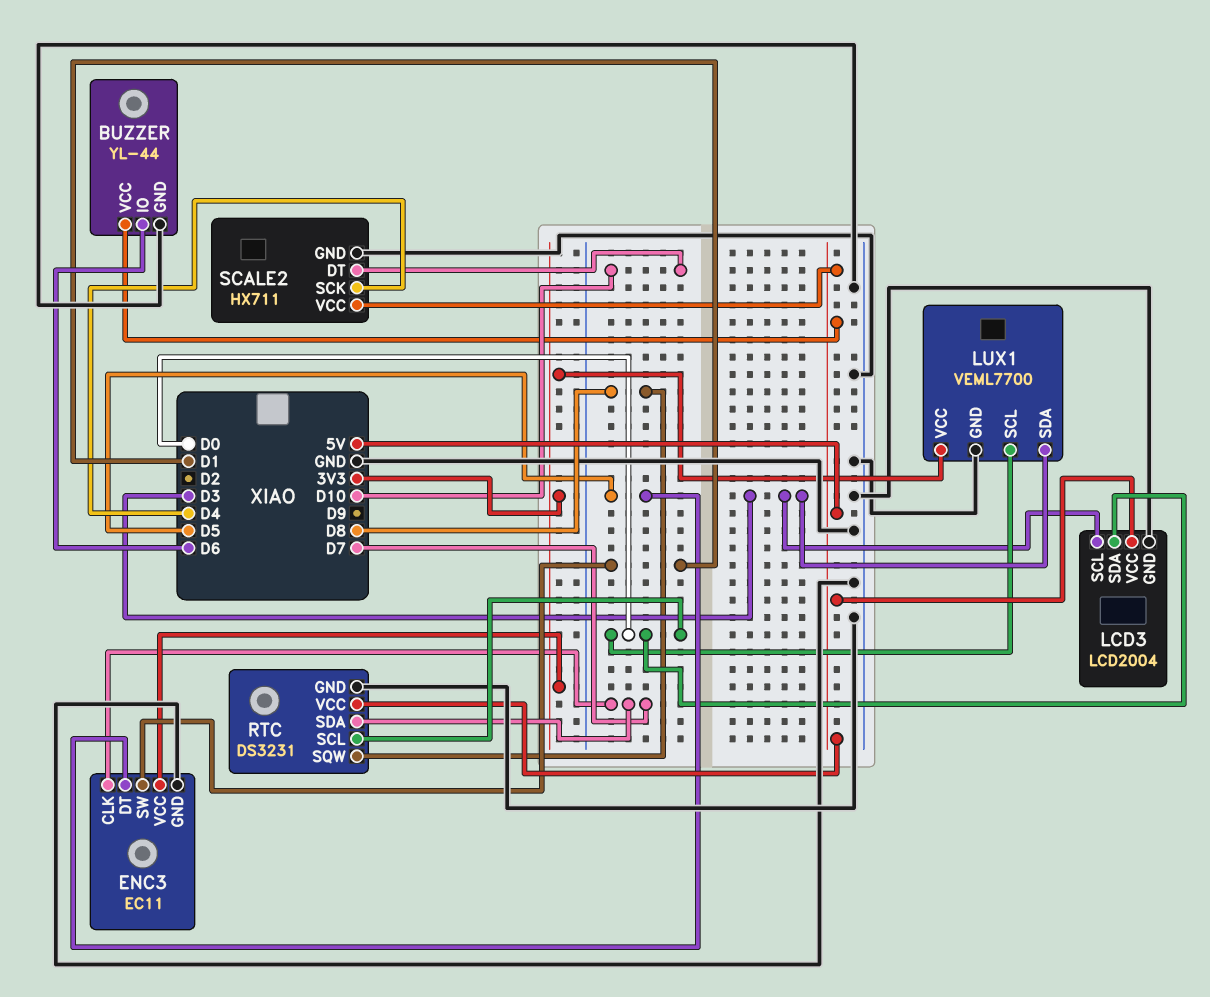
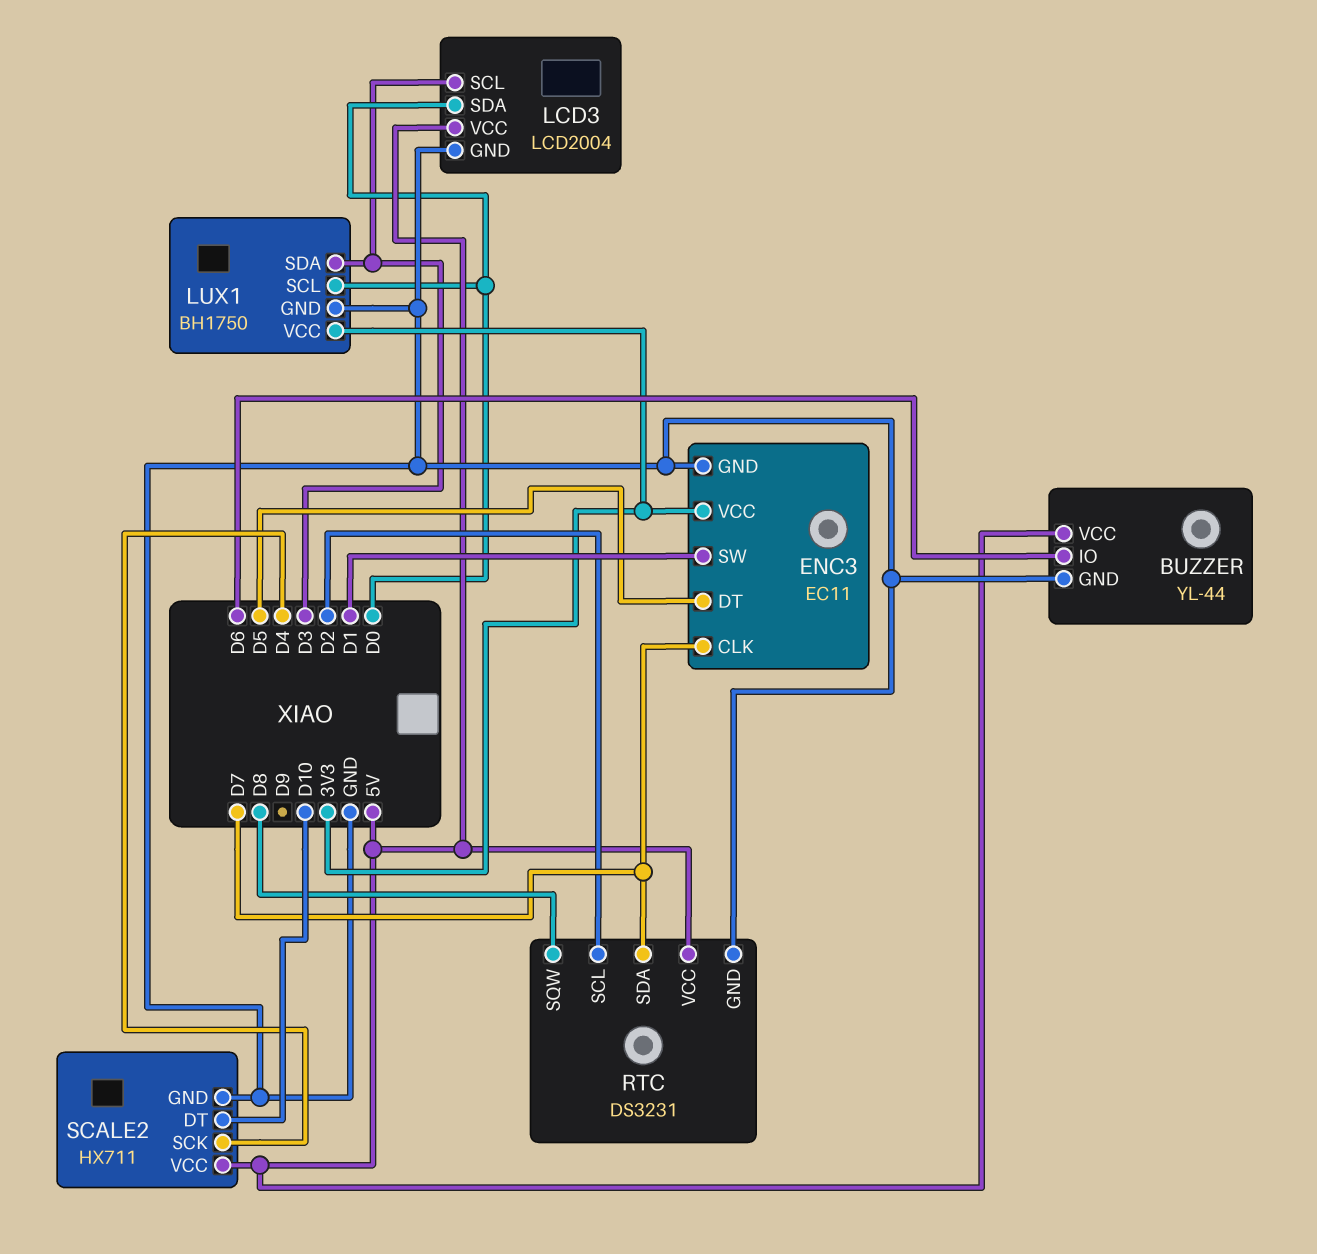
LUX1: VEML7700 -> BH1750
RTC pin SCL: D0 -> D2

